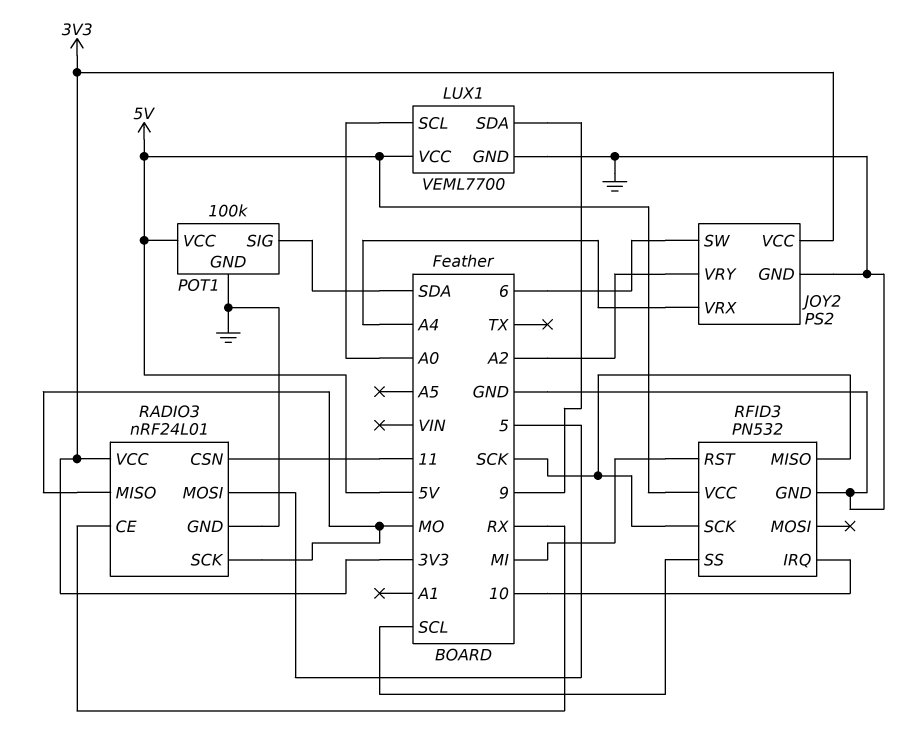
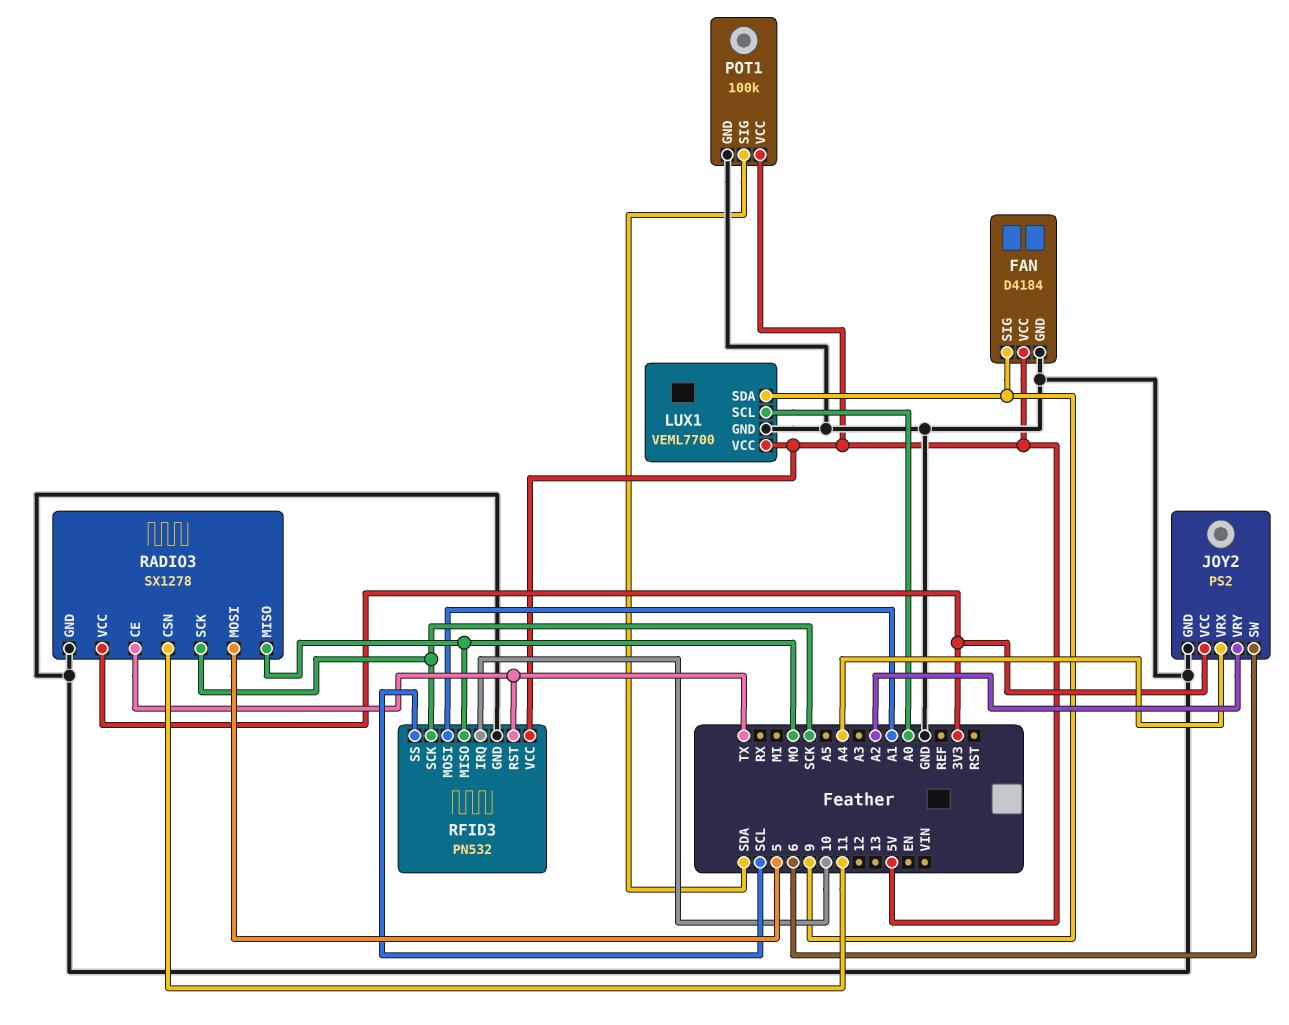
FAN: none -> D4184
FAN pin GND: none -> GND
FAN pin SIG: none -> 9
FAN pin VCC: none -> 5V
RADIO3: nRF24L01 -> SX1278
RADIO3 pin CE: RX -> TX
RADIO3 pin SCK: MO -> SCK
RFID3 pin MISO: SCK -> MO
RFID3 pin MOSI: none -> A1
RFID3 pin RST: MI -> TX

